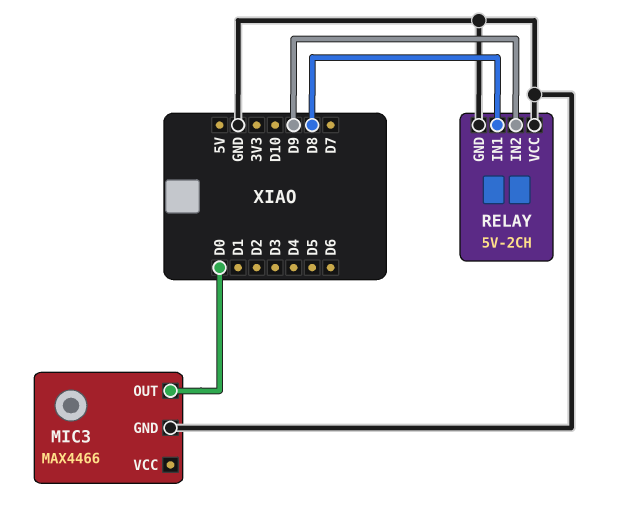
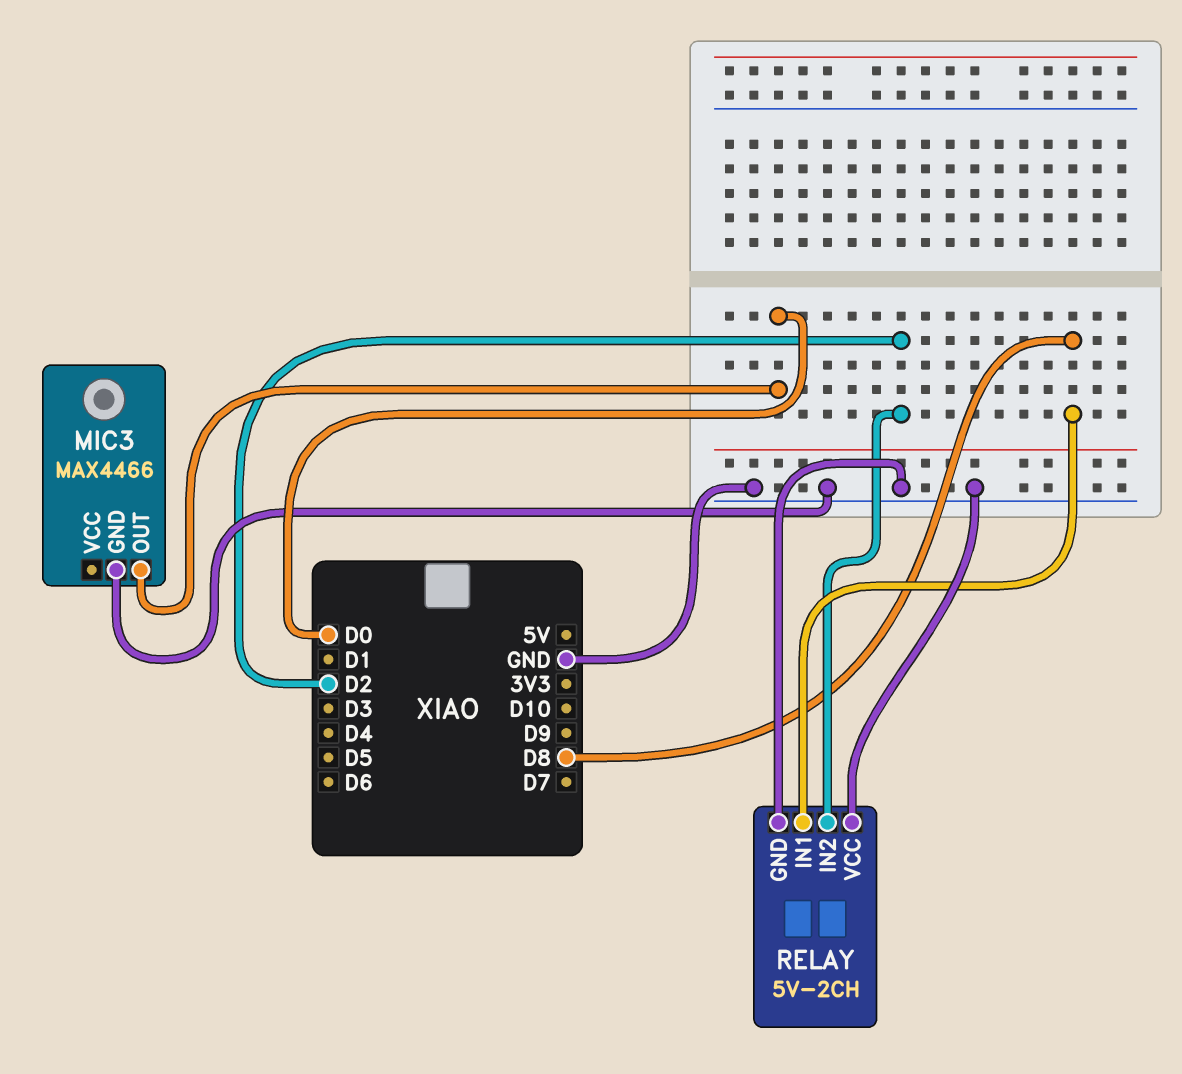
RELAY pin IN2: D9 -> D2

